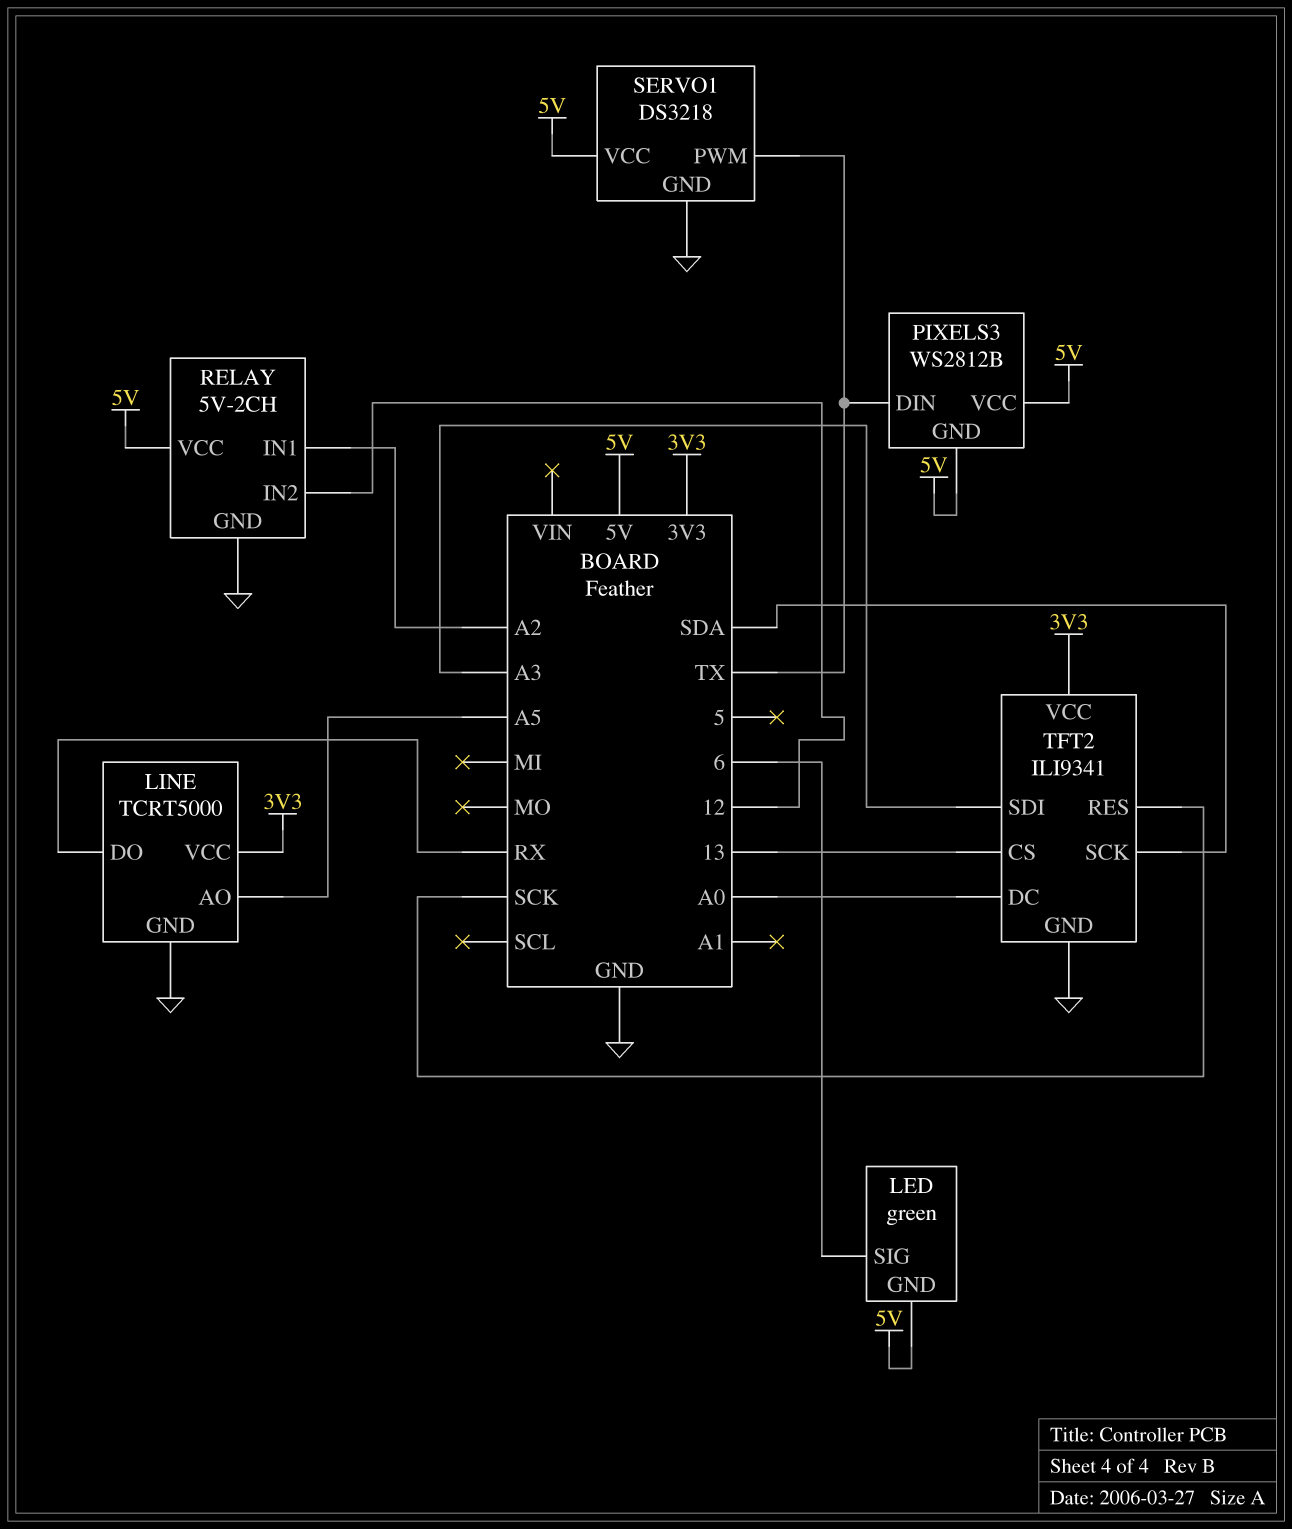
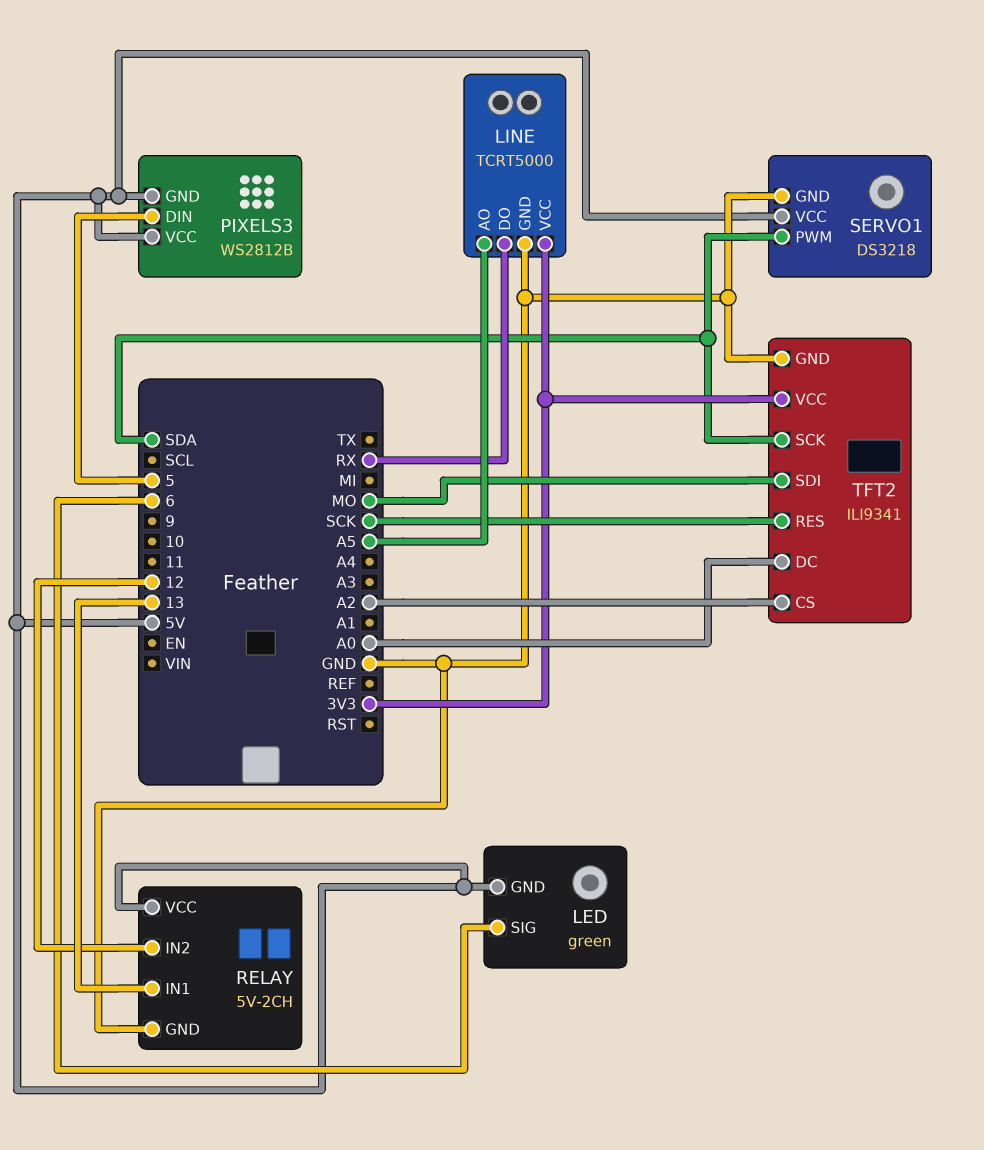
PIXELS3 pin DIN: TX -> 5
RELAY pin IN1: A2 -> 13
SERVO1 pin PWM: TX -> SDA
TFT2 pin CS: 13 -> A2
TFT2 pin SDI: A3 -> MO

